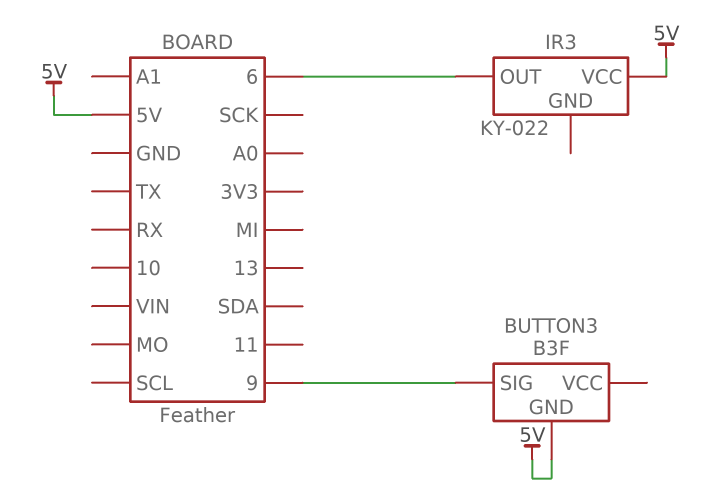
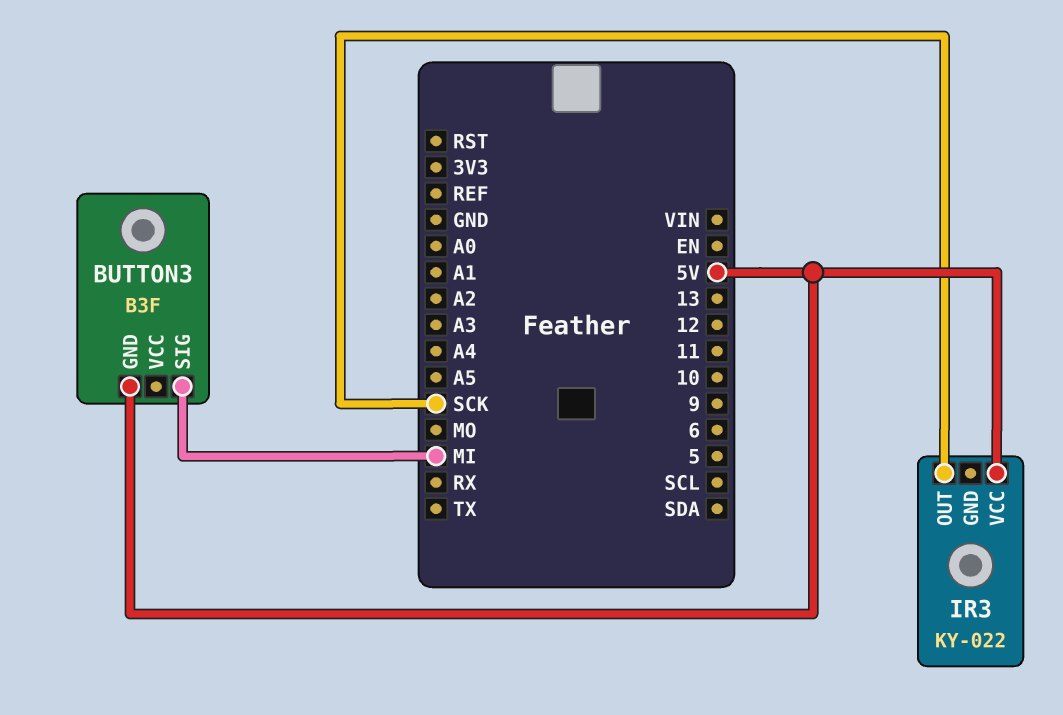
BUTTON3 pin SIG: 9 -> MI
IR3 pin OUT: 6 -> SCK

